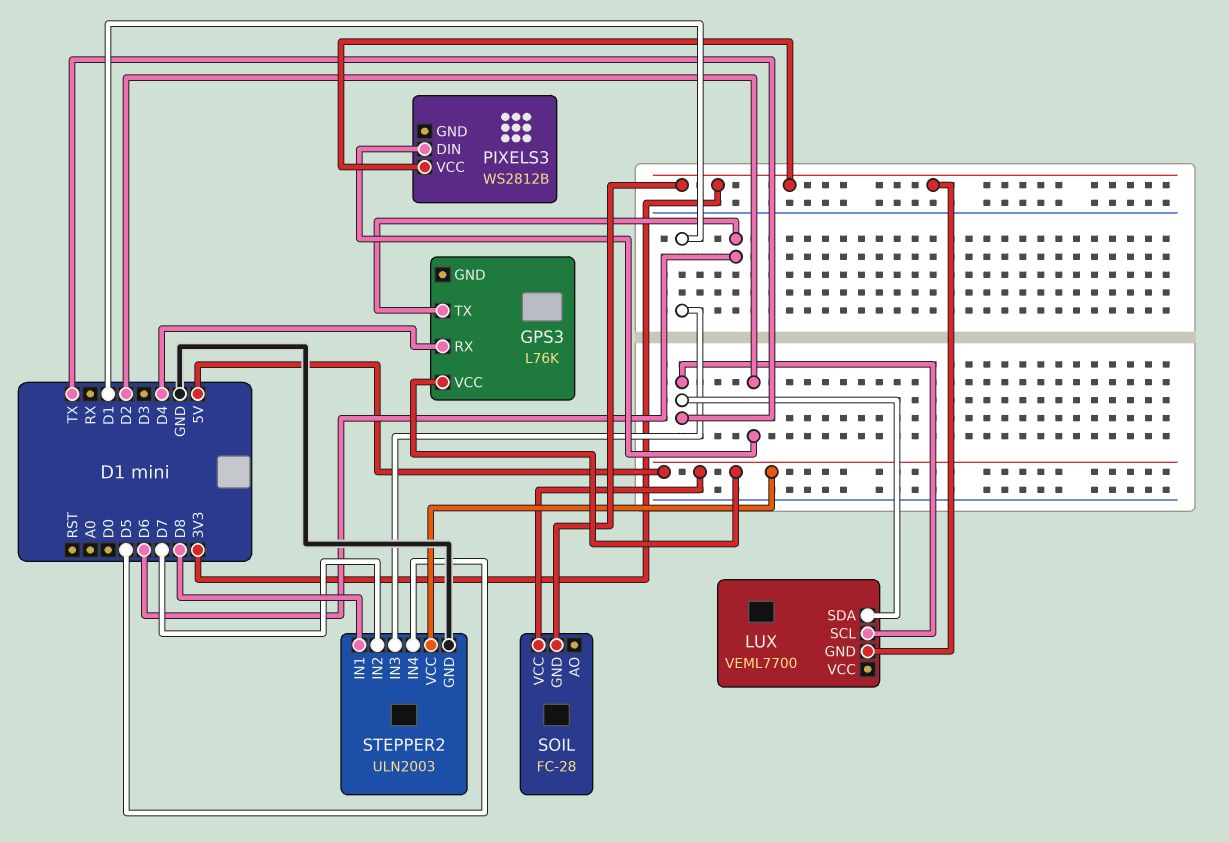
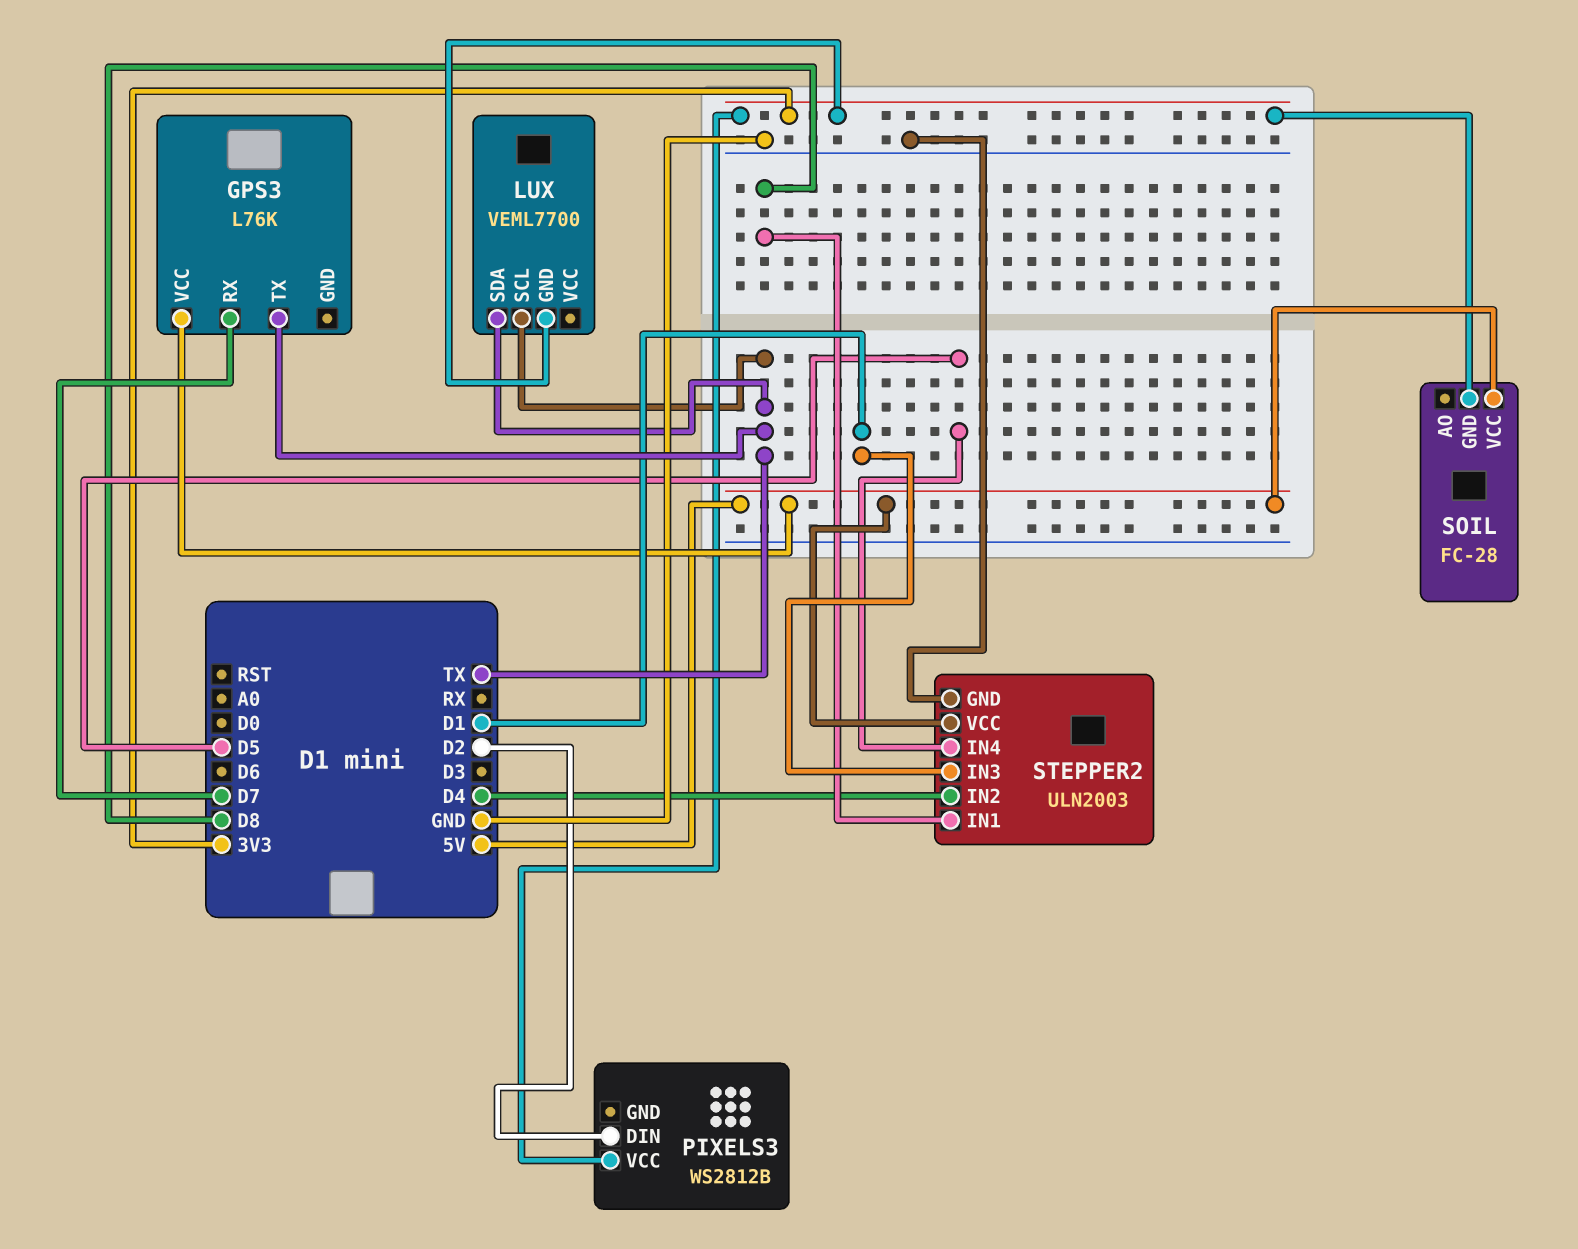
GPS3 pin RX: D4 -> D7
GPS3 pin TX: D6 -> TX
STEPPER2 pin IN2: D7 -> D4

